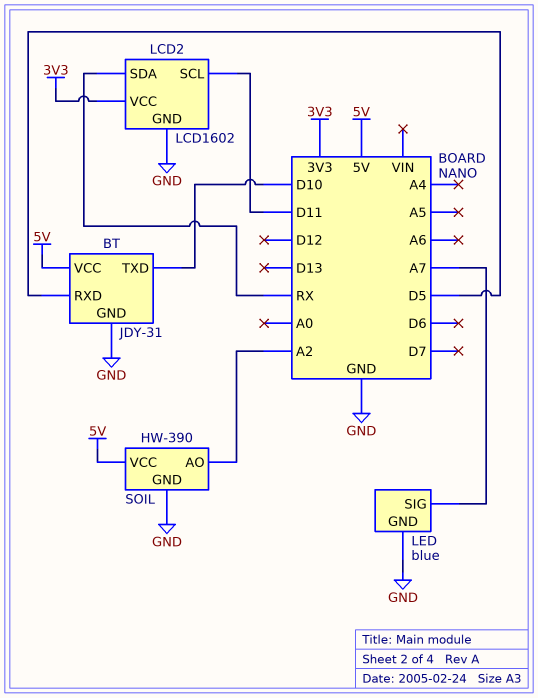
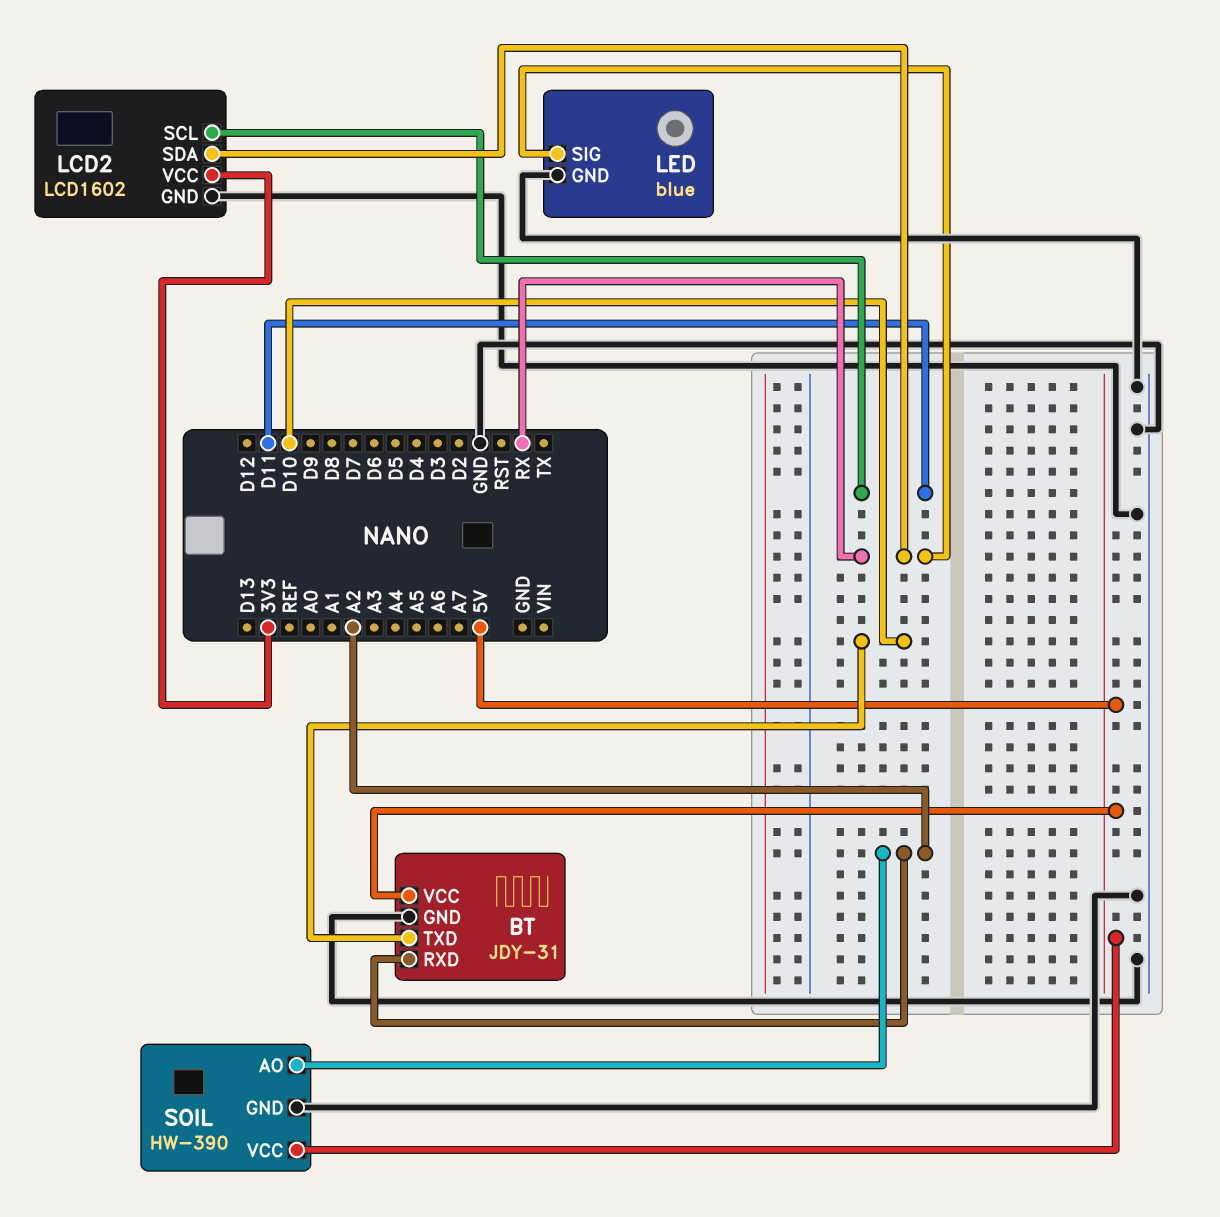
BT pin RXD: D5 -> A2
LED pin SIG: A7 -> RX

